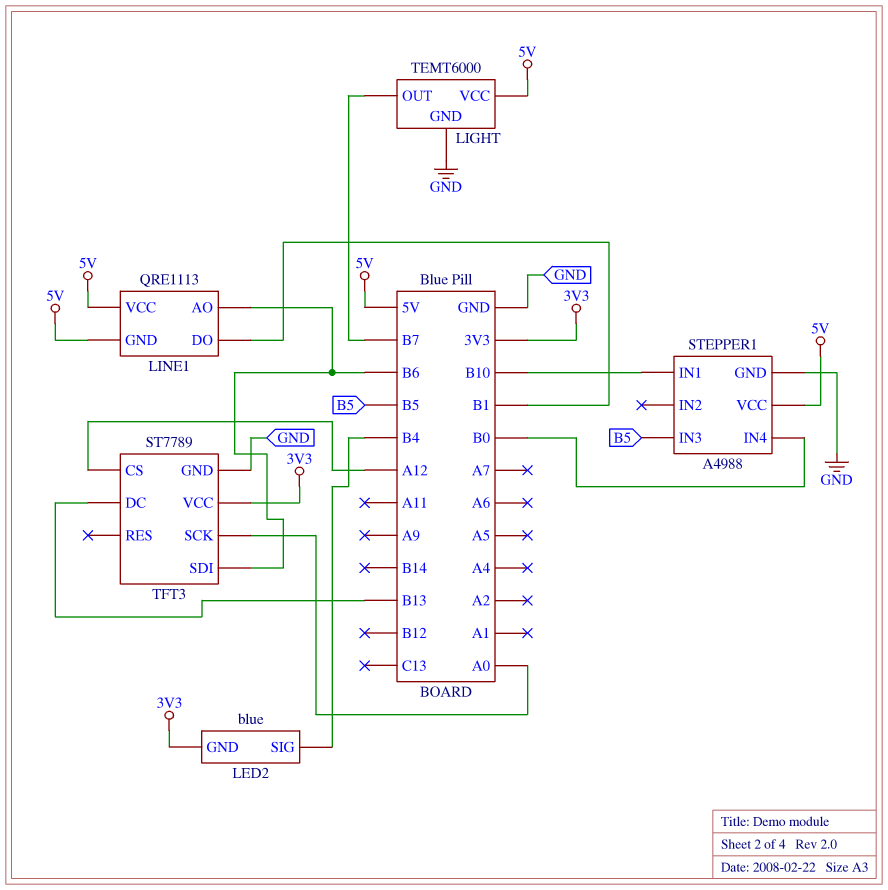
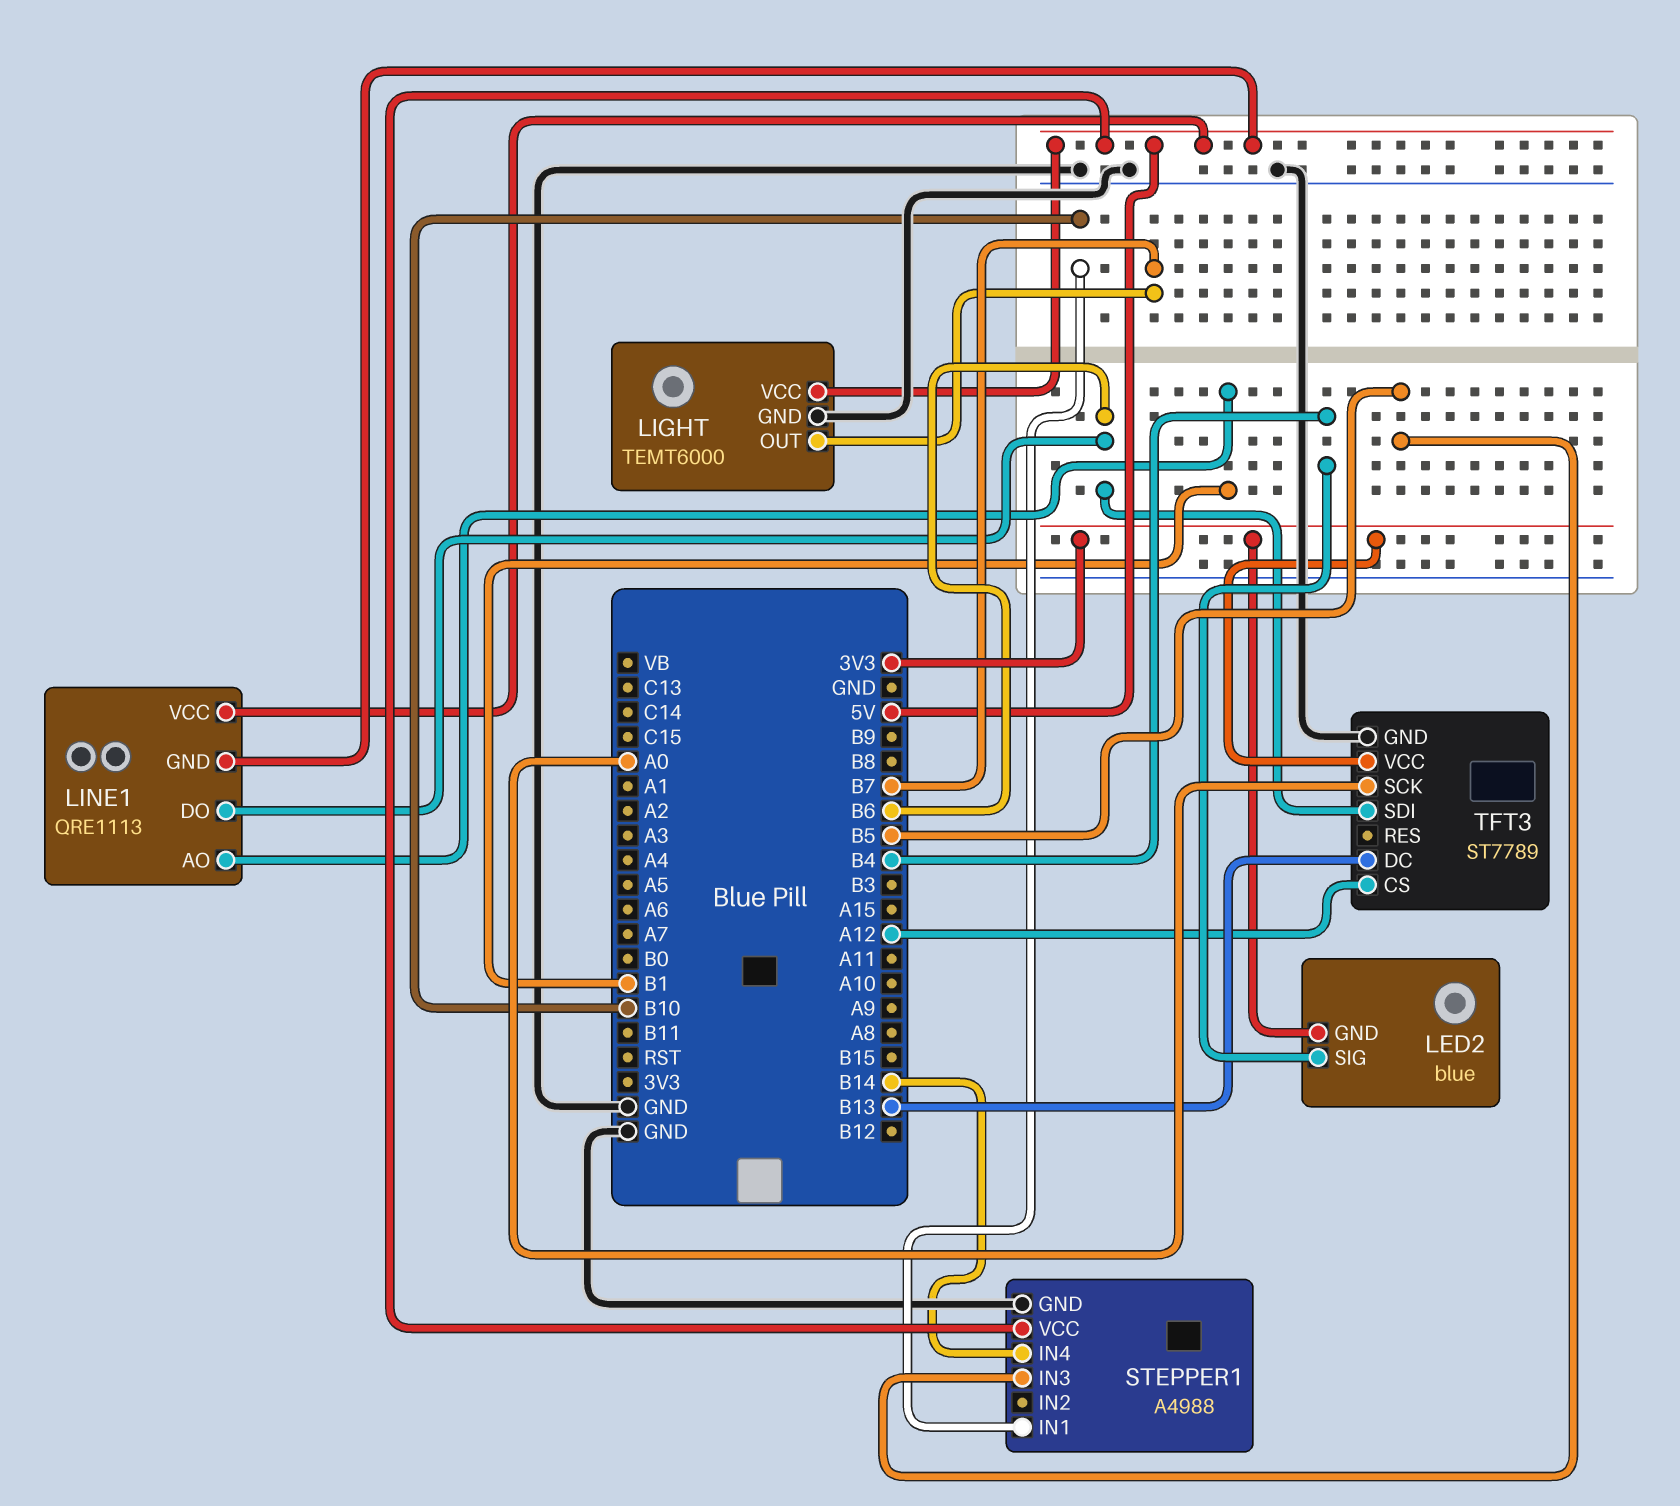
LINE1 pin AO: B6 -> B1
LINE1 pin DO: B1 -> B6
STEPPER1 pin IN4: B0 -> B14

